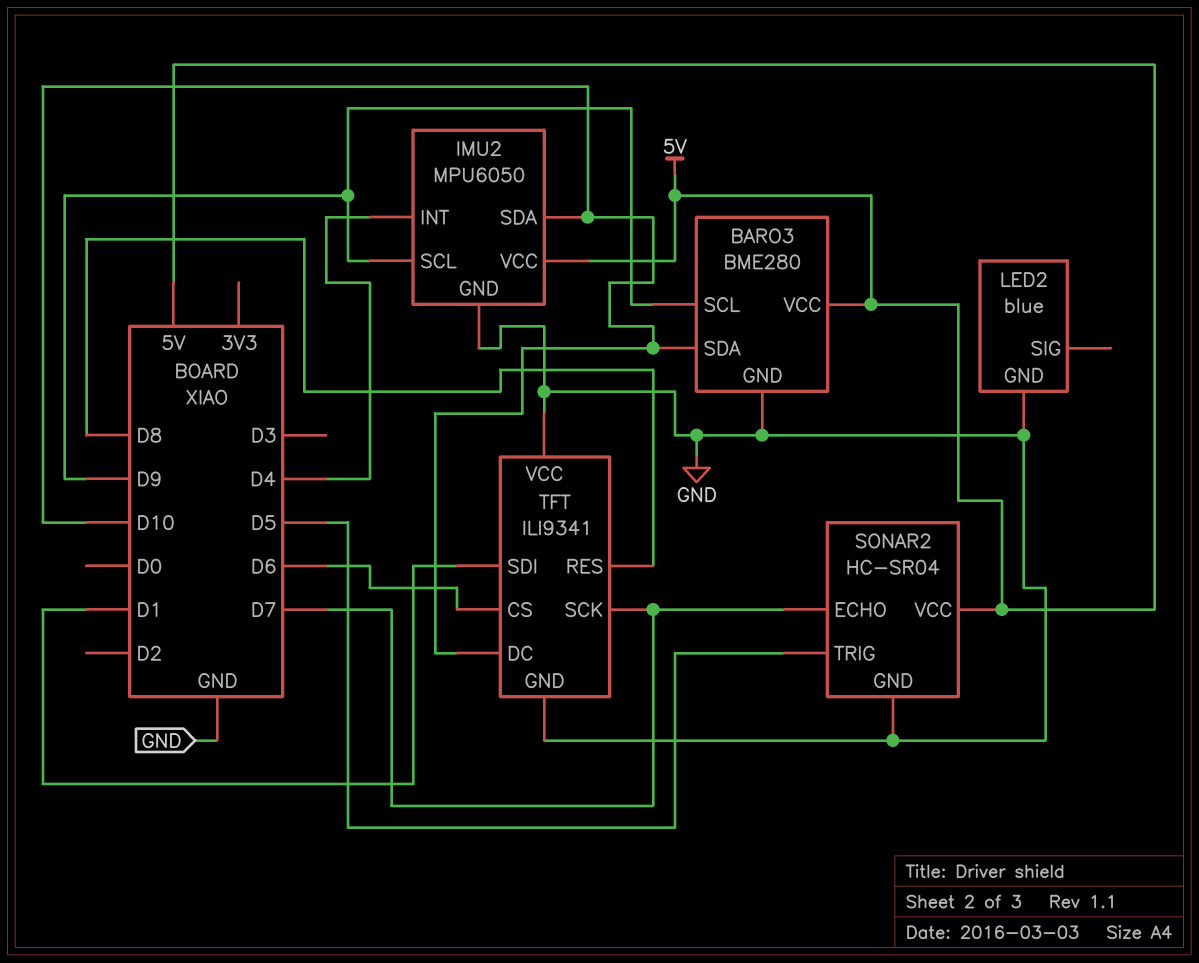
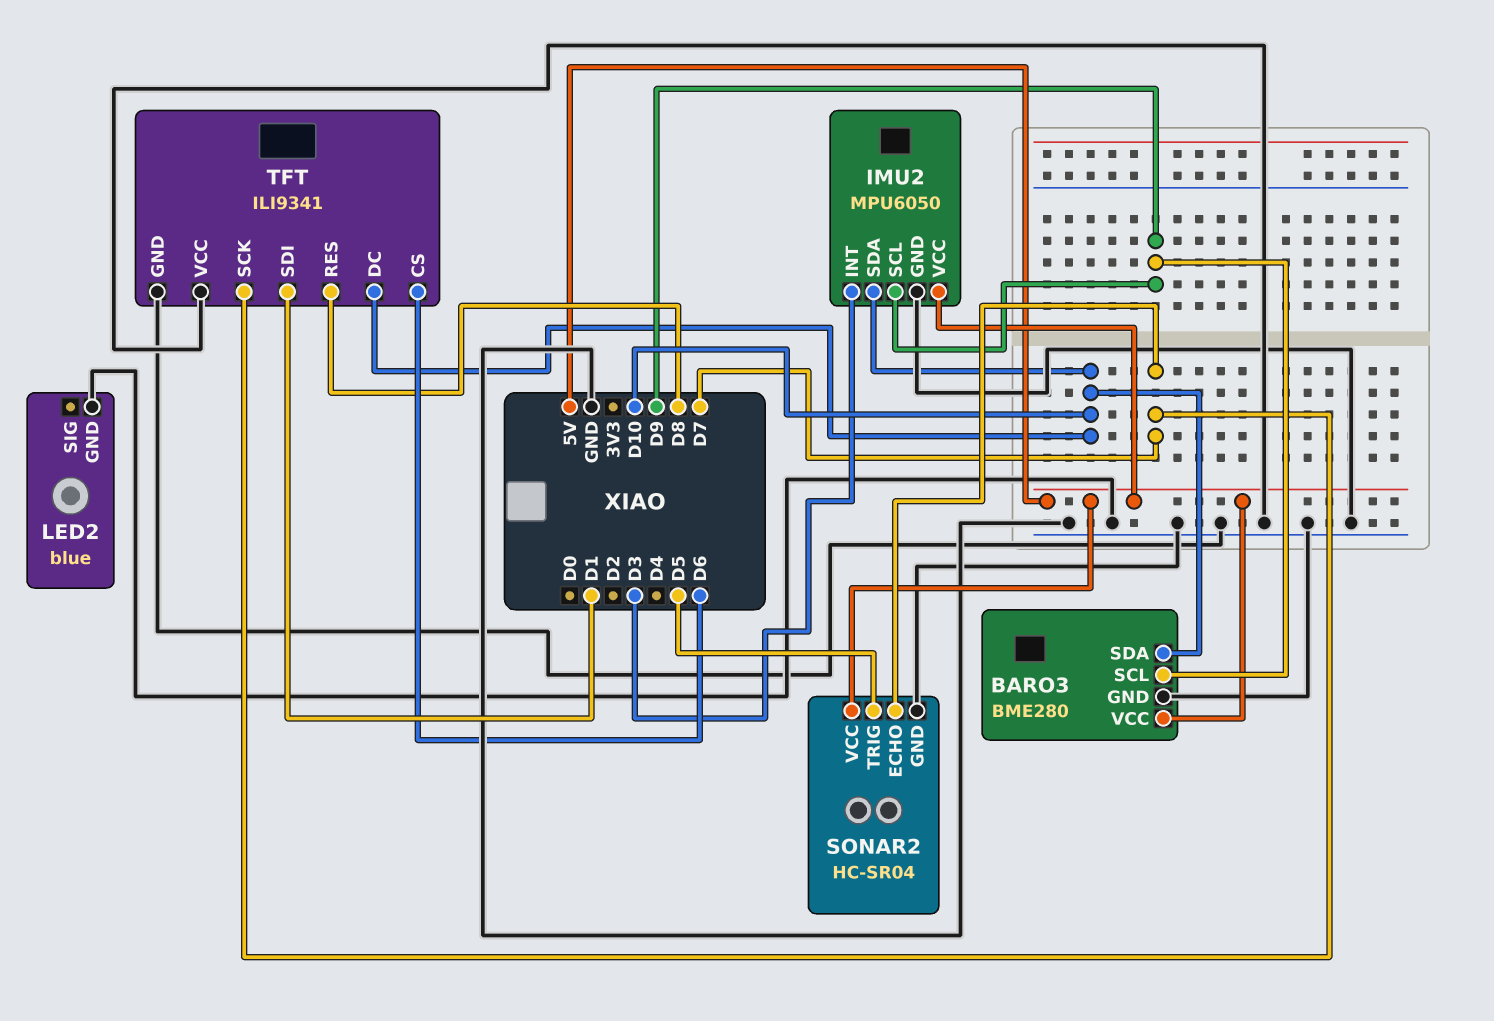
IMU2 pin INT: D4 -> D3

